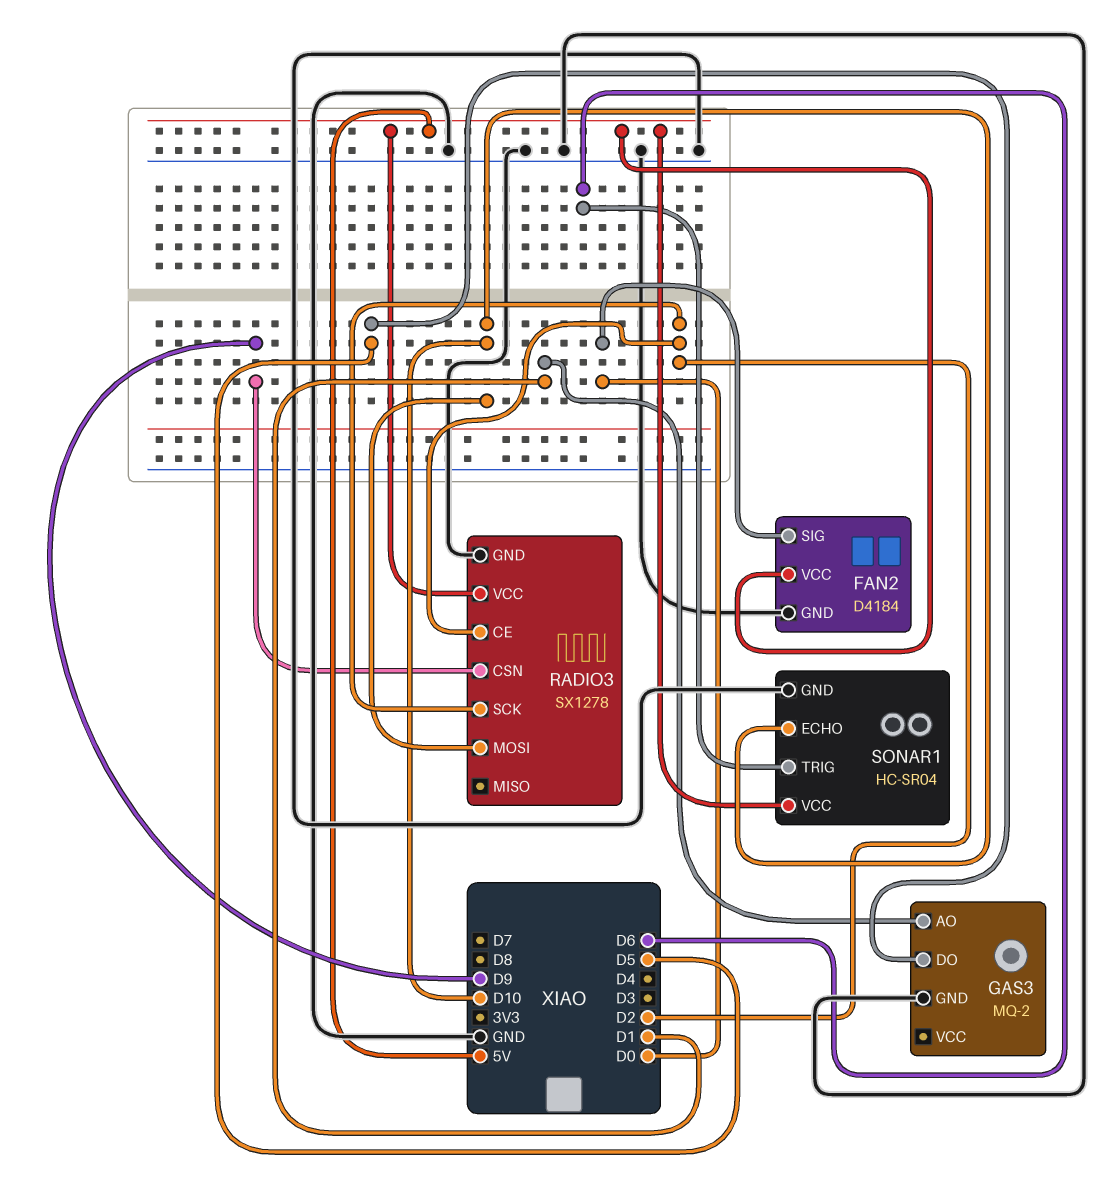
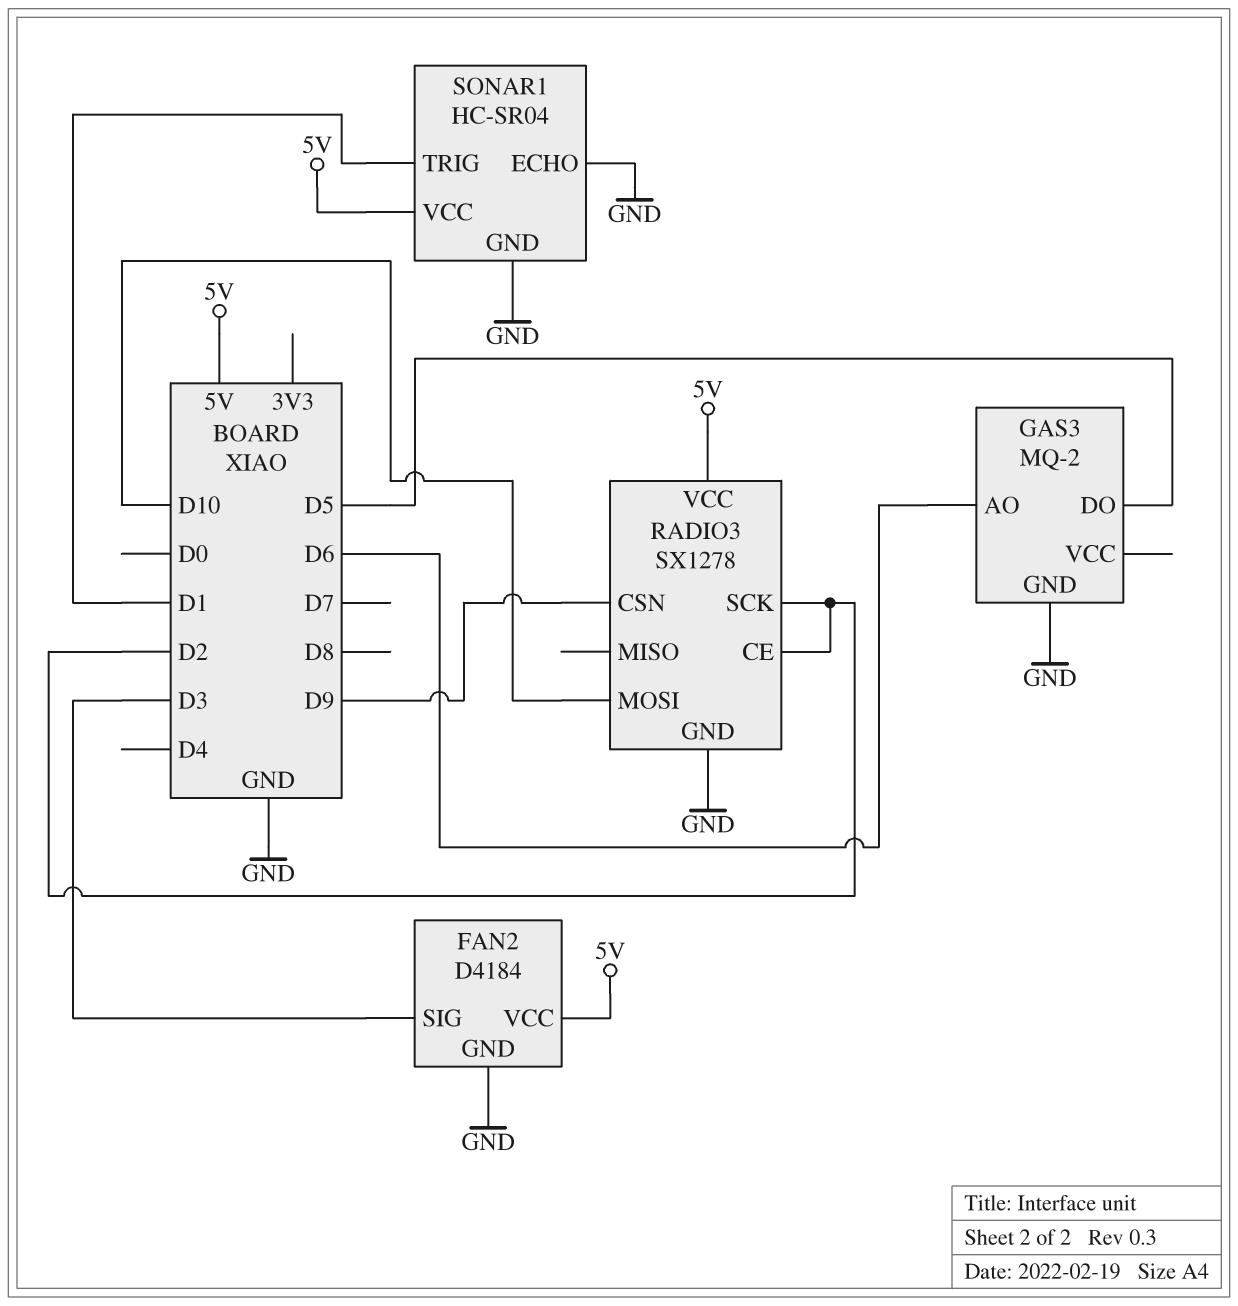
FAN2 pin SIG: D0 -> D3
GAS3 pin AO: D1 -> D6
SONAR1 pin ECHO: D10 -> GND
SONAR1 pin TRIG: D6 -> D1

